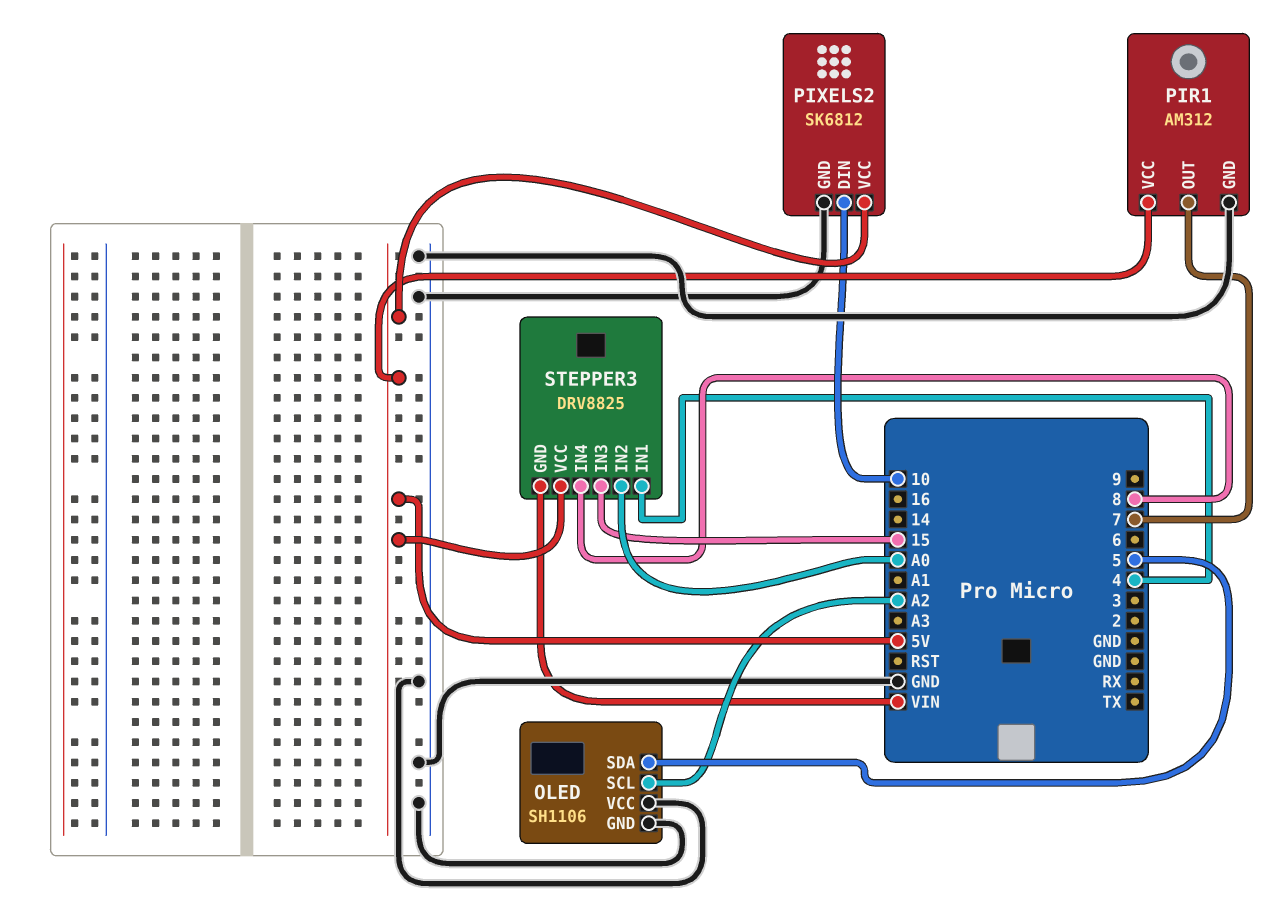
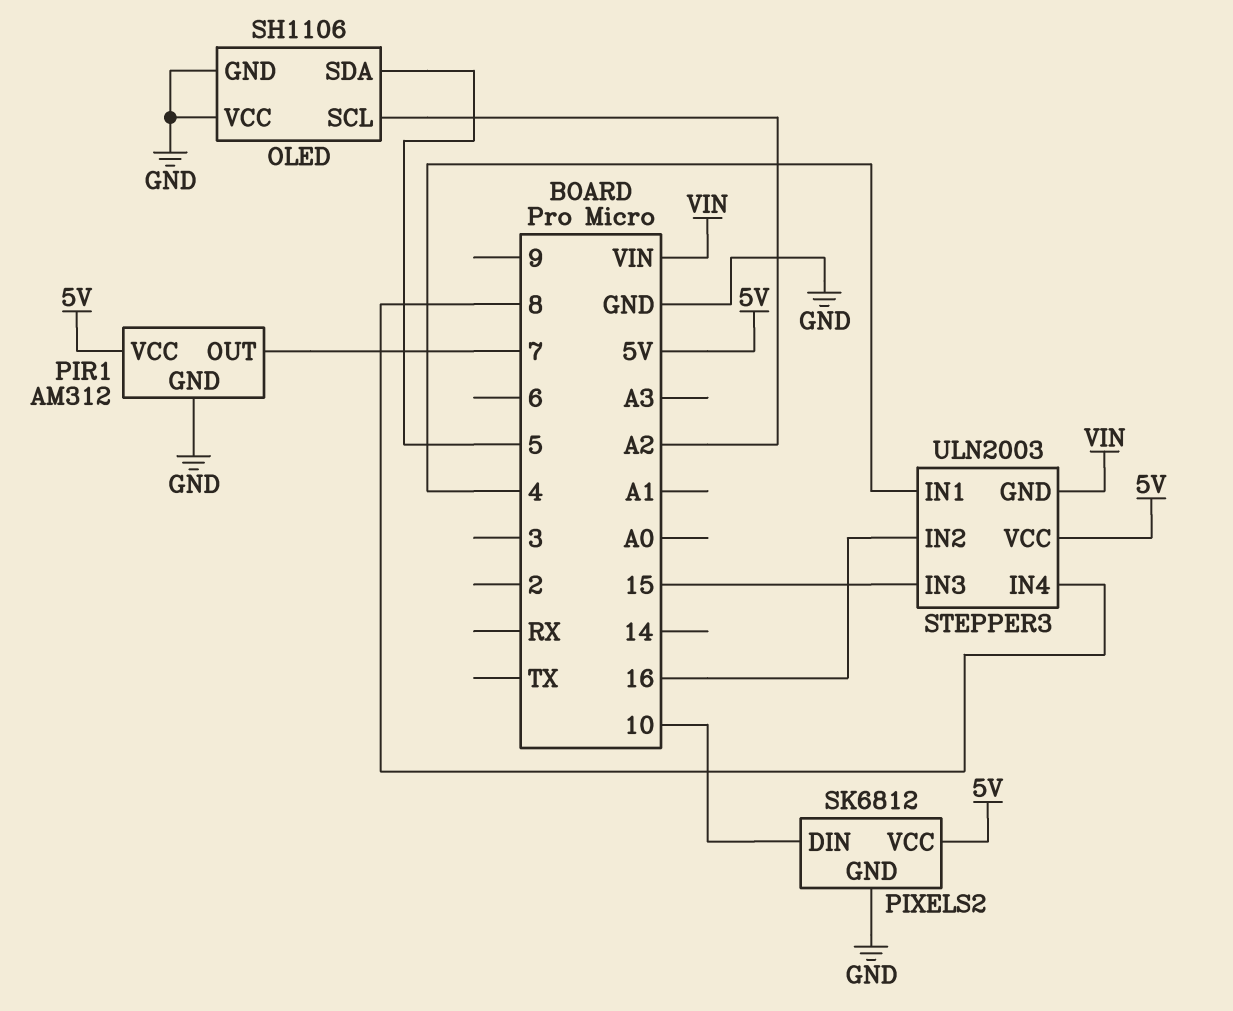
STEPPER3: DRV8825 -> ULN2003
STEPPER3 pin IN2: A0 -> 16

